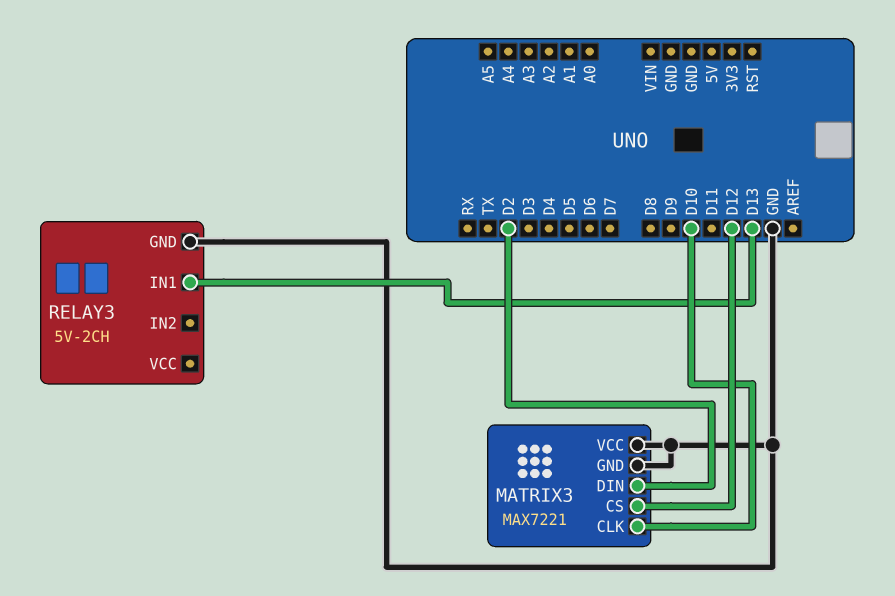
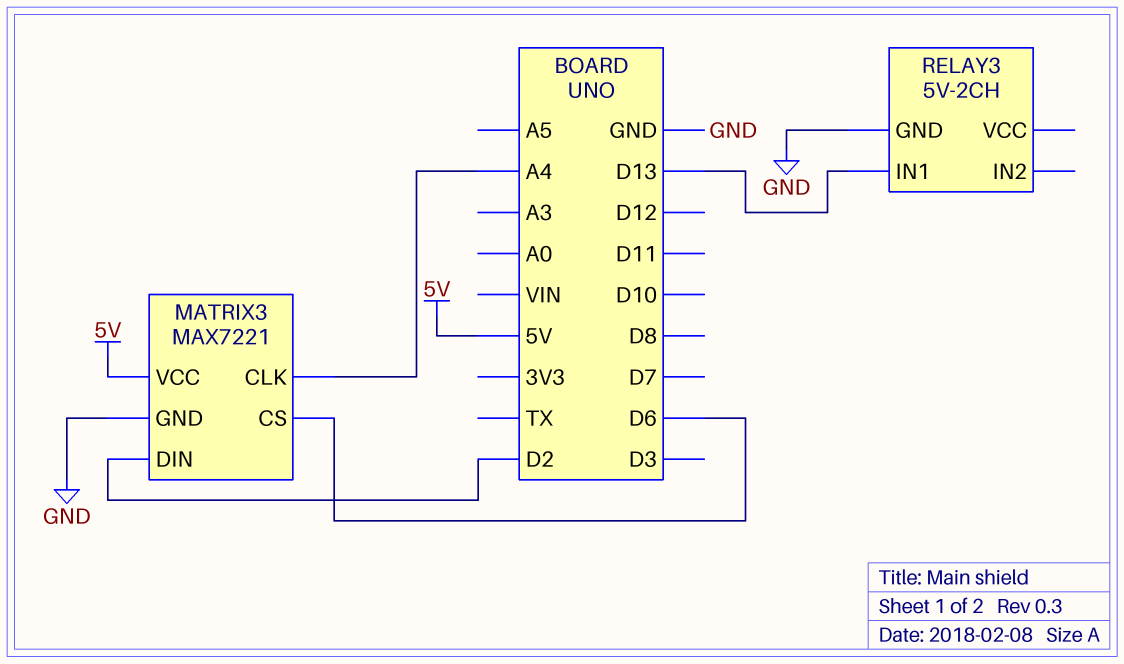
MATRIX3 pin CLK: D10 -> A4
MATRIX3 pin CS: D12 -> D6
MATRIX3 pin VCC: GND -> 5V

